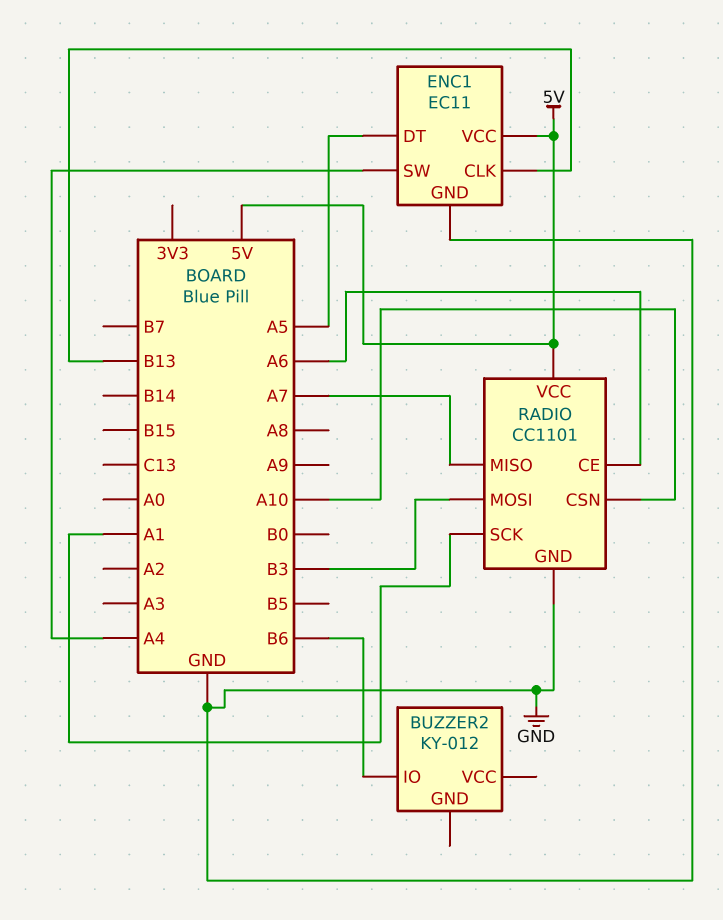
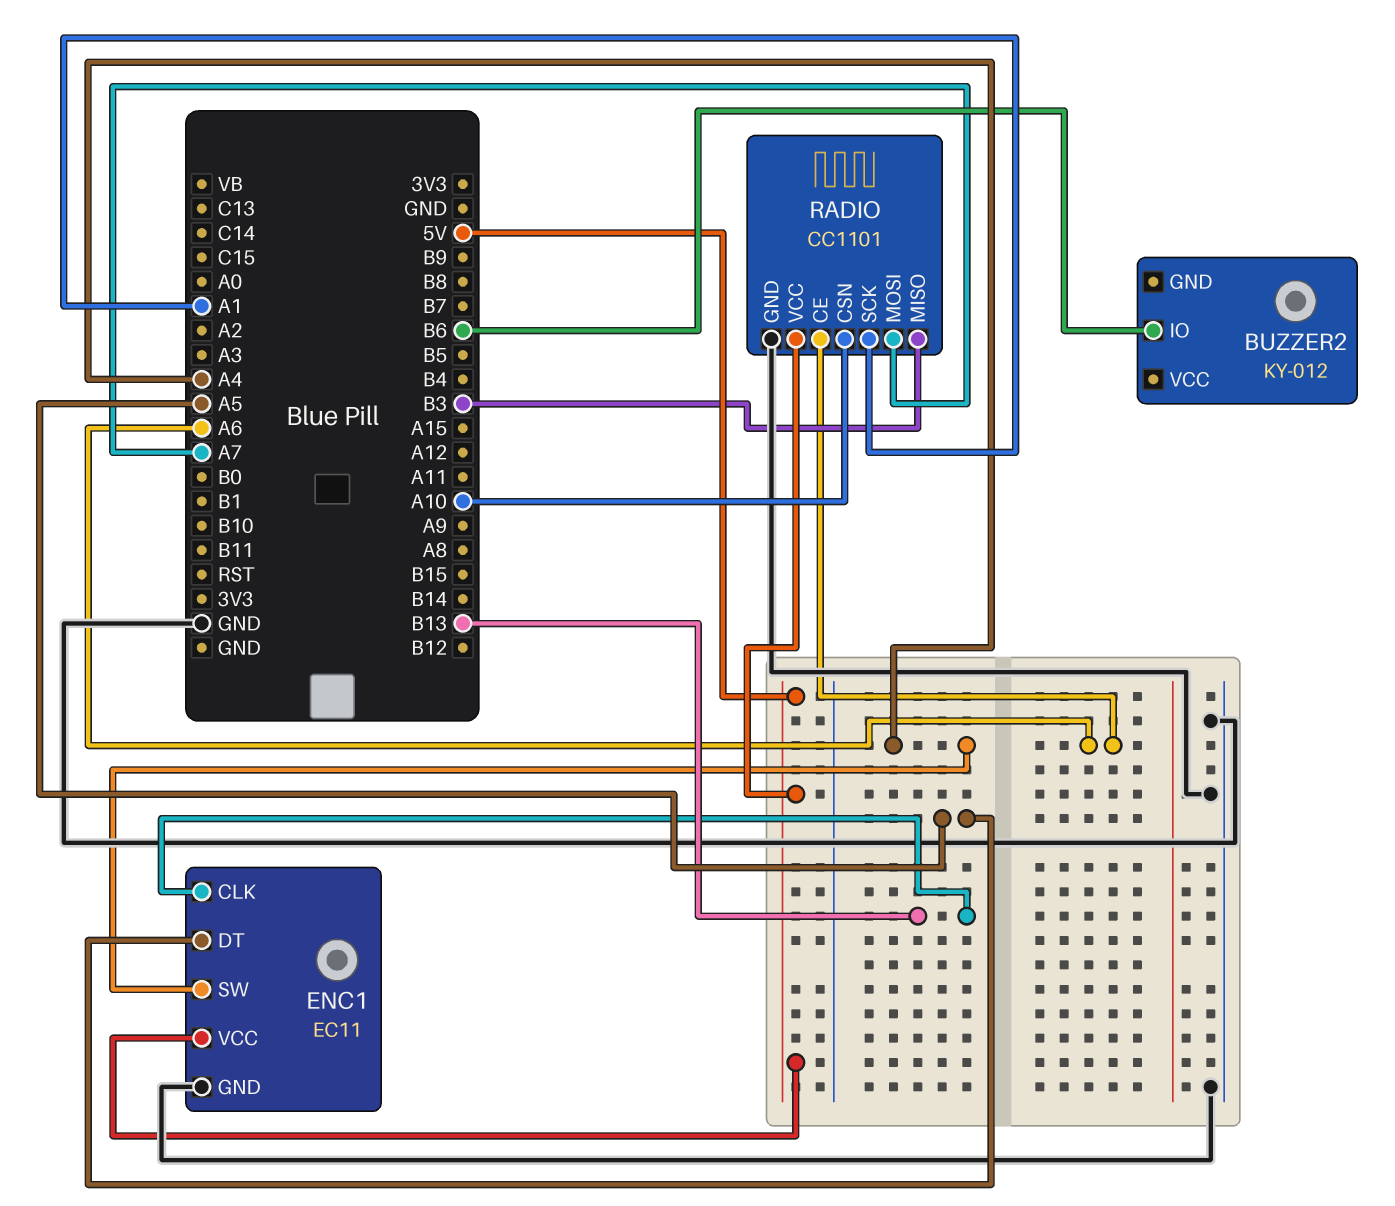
RADIO pin MISO: A7 -> B3
RADIO pin MOSI: B3 -> A7

